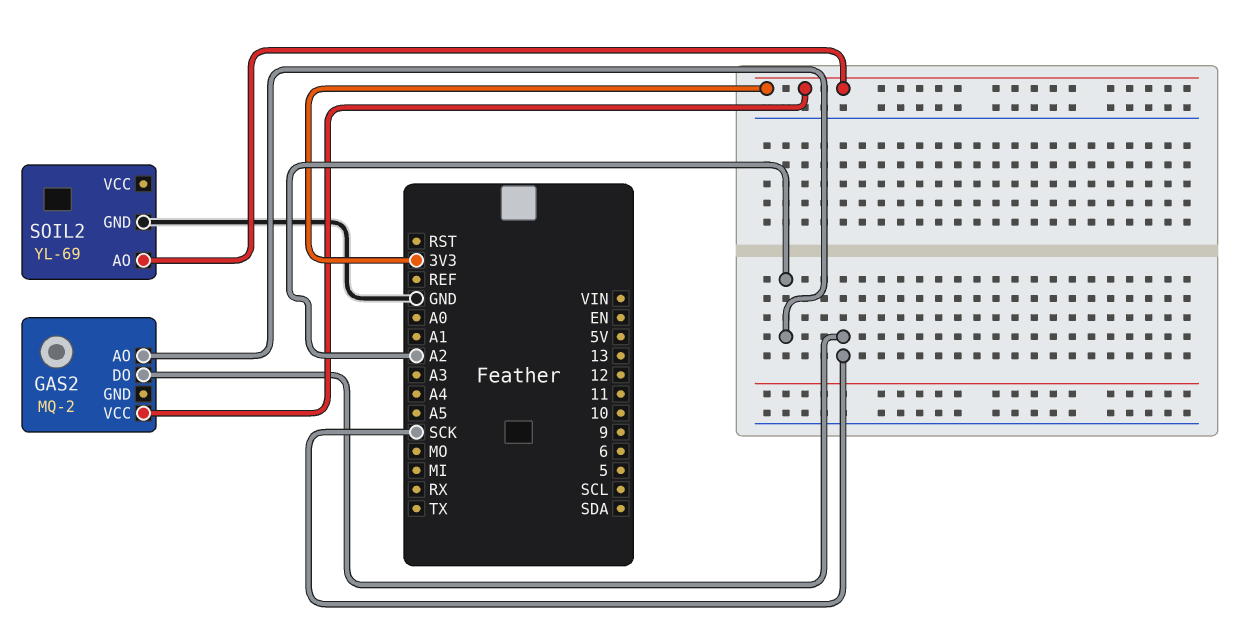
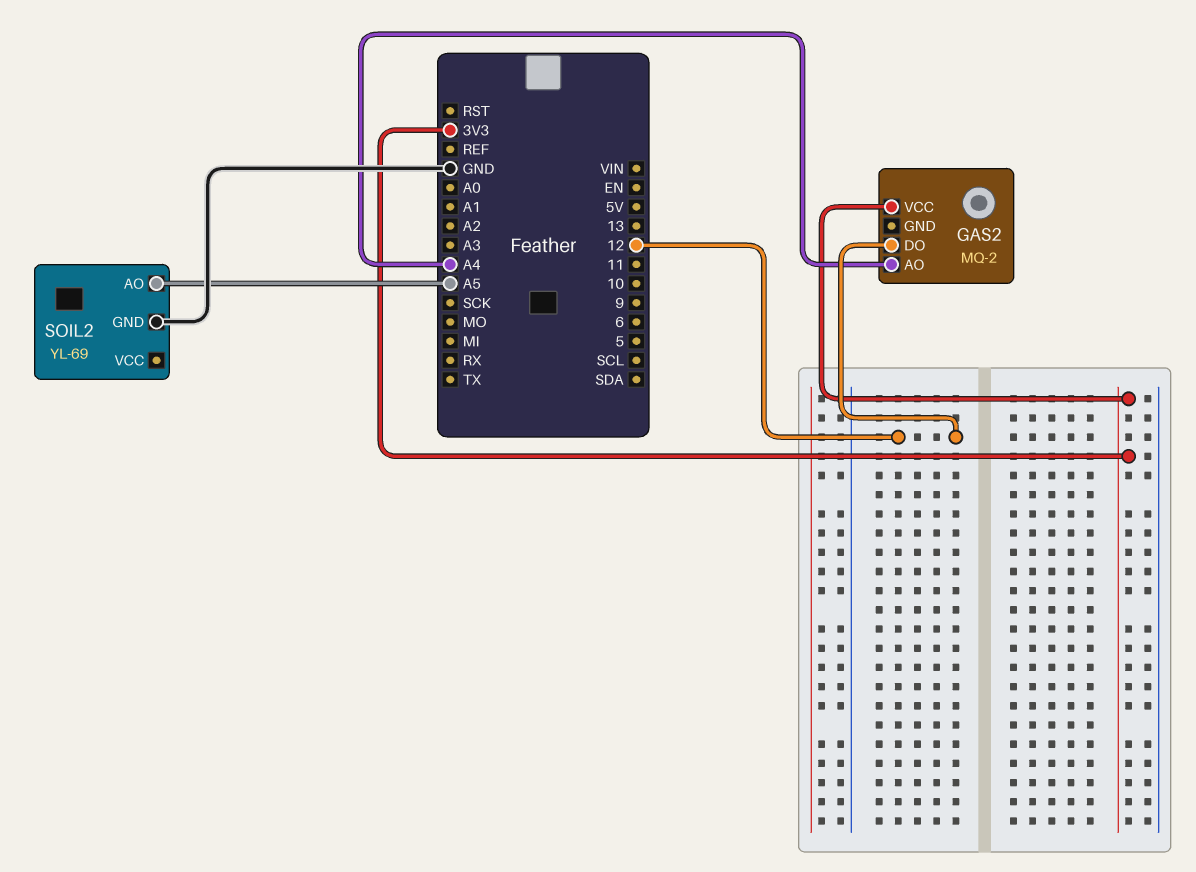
GAS2 pin AO: A2 -> A4
GAS2 pin DO: SCK -> 12
SOIL2 pin AO: 3V3 -> A5

